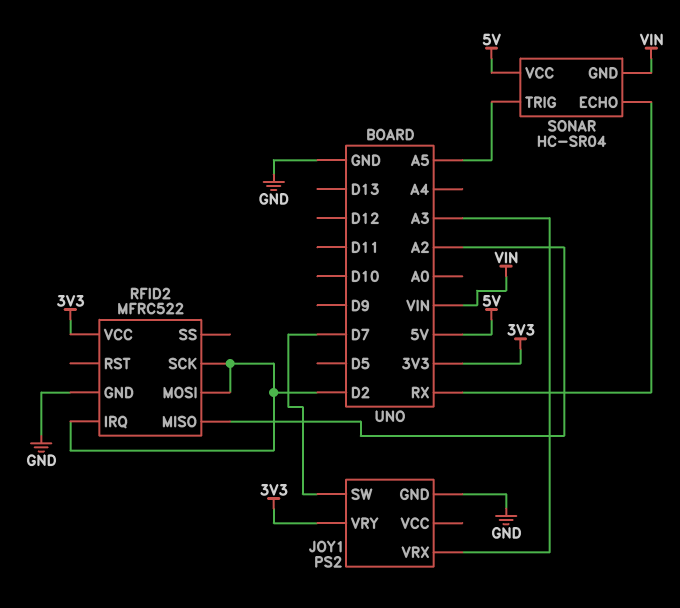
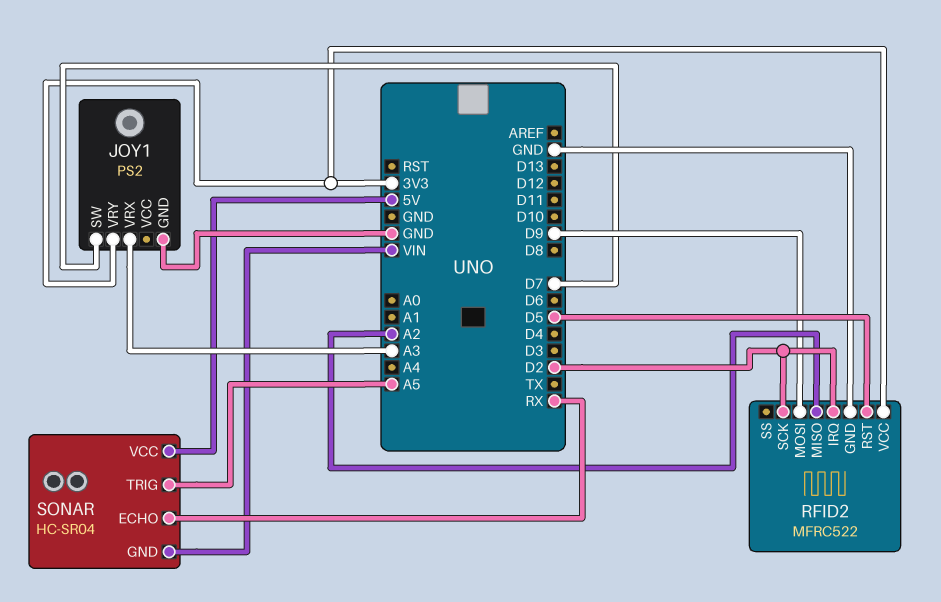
RFID2 pin MOSI: D2 -> D9
RFID2 pin RST: none -> D5

